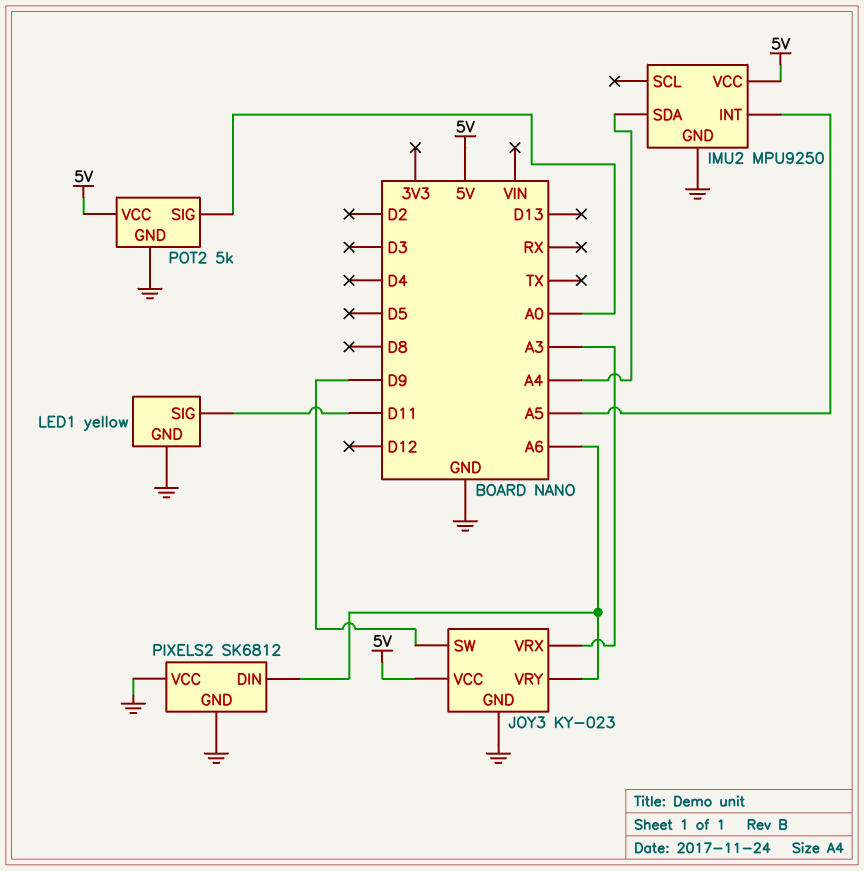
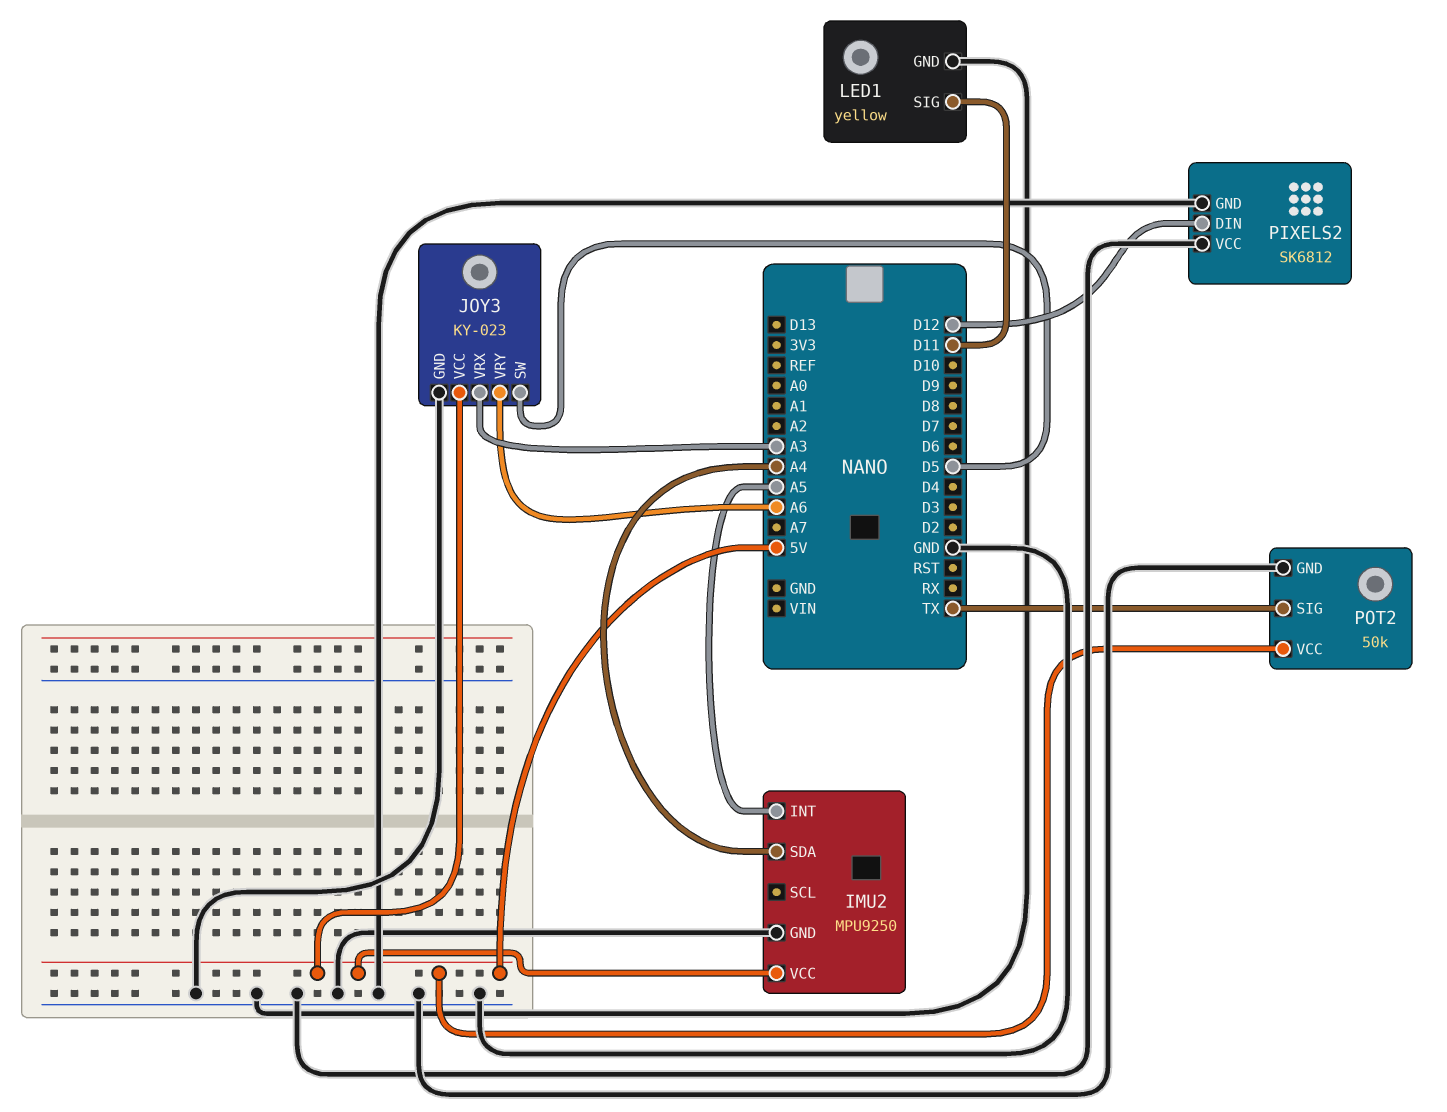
JOY3 pin SW: D9 -> D5
PIXELS2 pin DIN: A6 -> D12
POT2: 5k -> 50k
POT2 pin SIG: A0 -> TX

